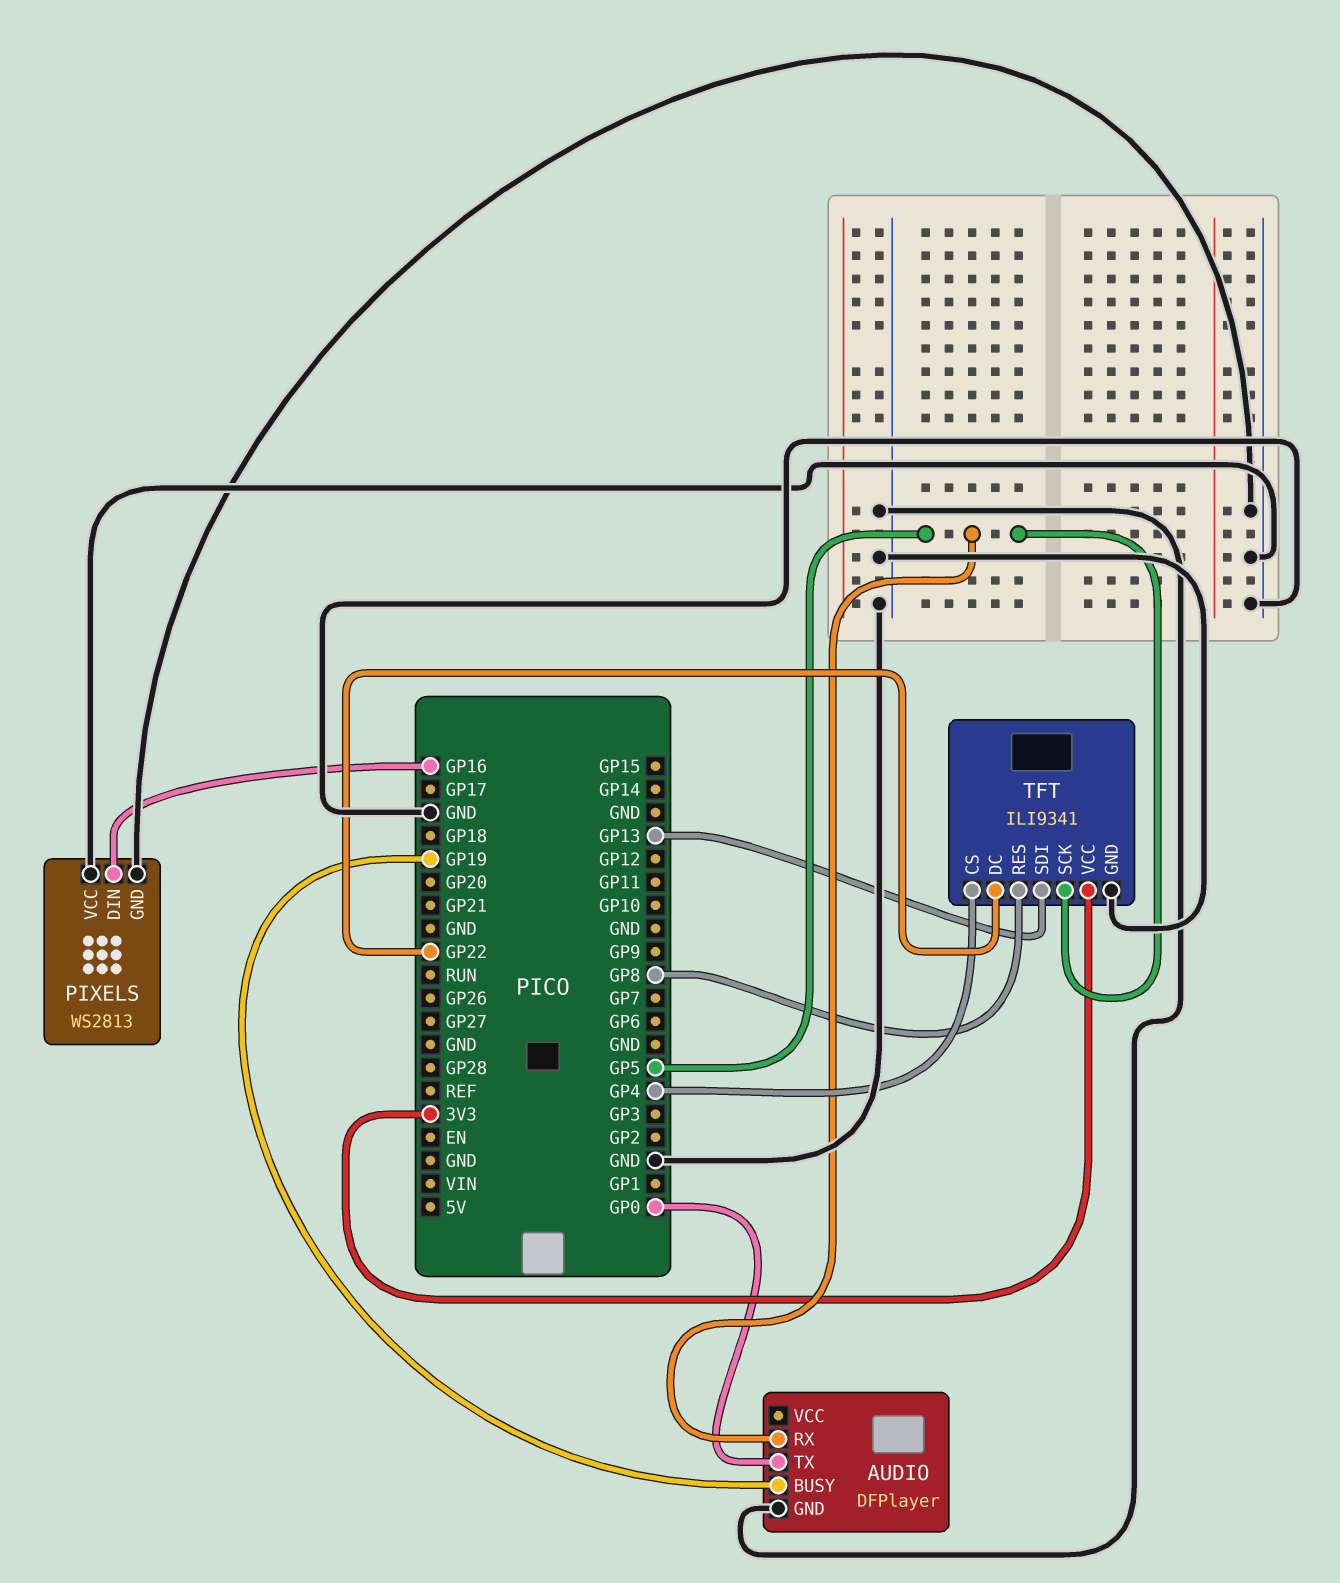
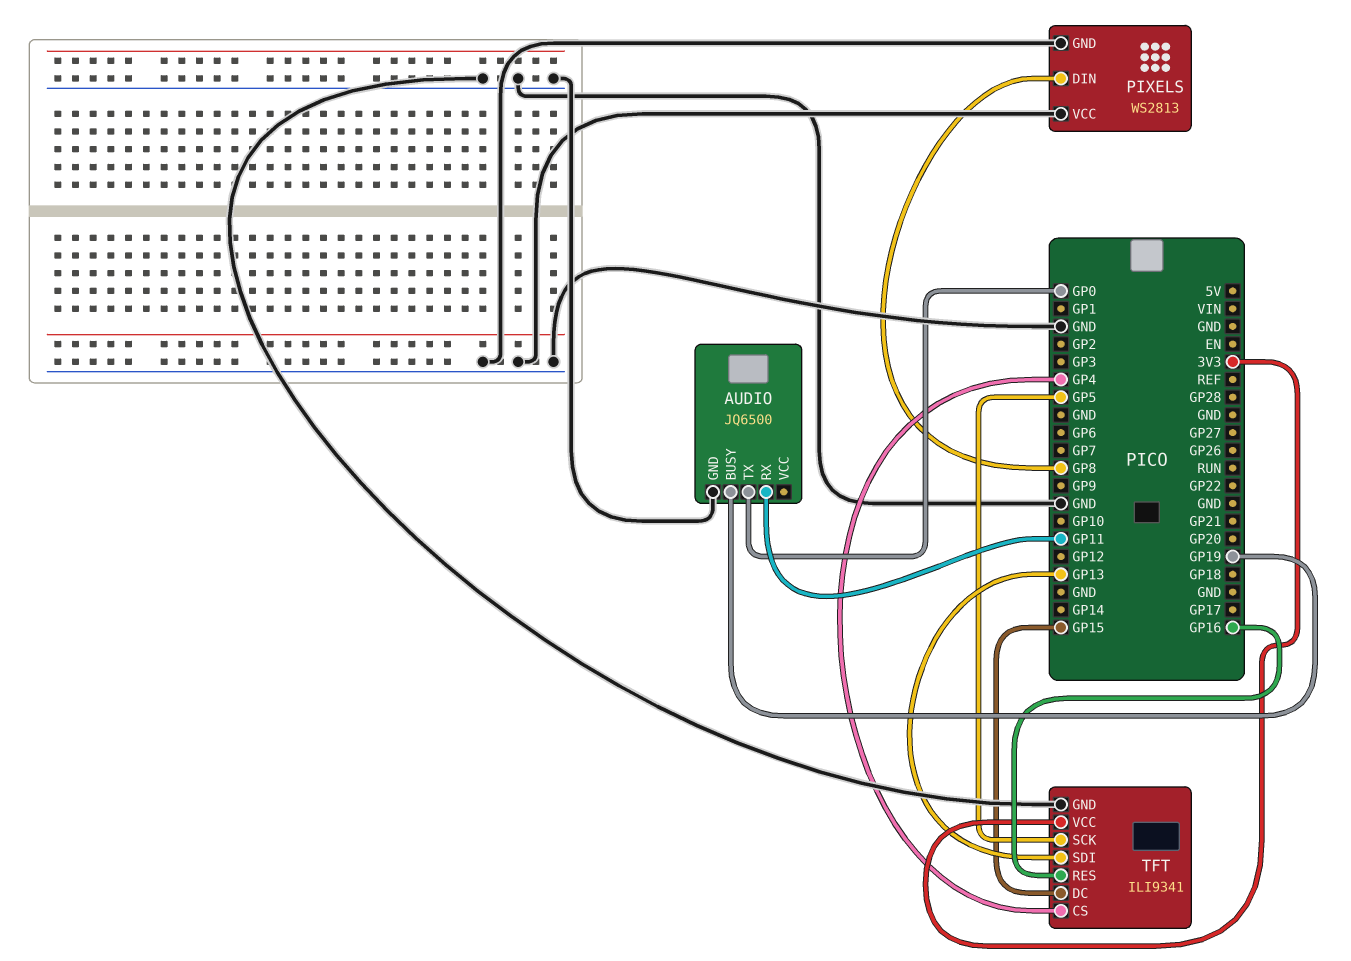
AUDIO: DFPlayer -> JQ6500
AUDIO pin RX: GP5 -> GP11
PIXELS pin DIN: GP16 -> GP8
TFT pin DC: GP22 -> GP15
TFT pin RES: GP8 -> GP16

